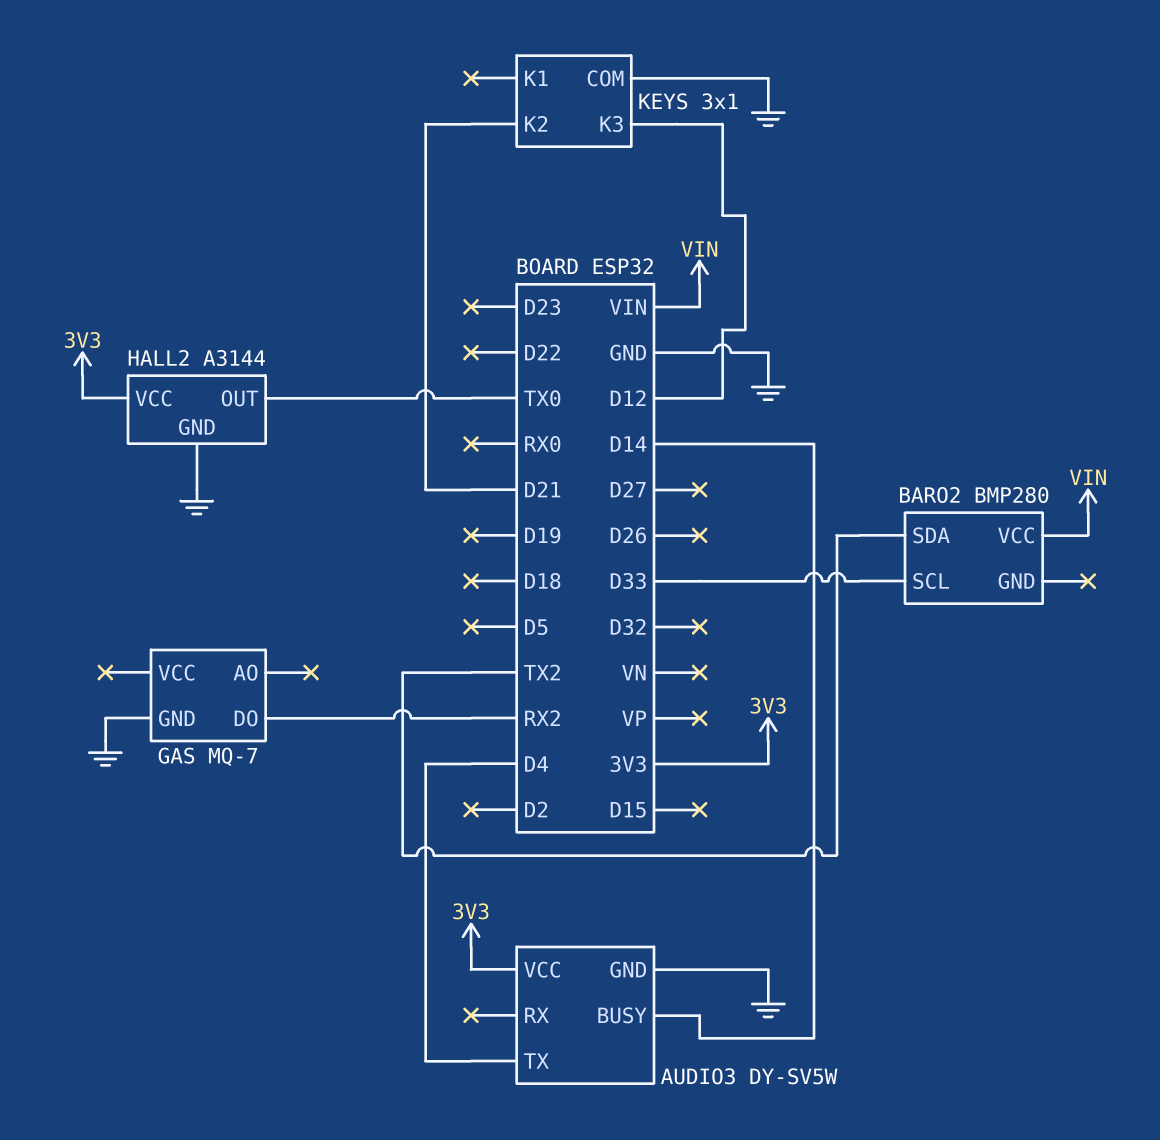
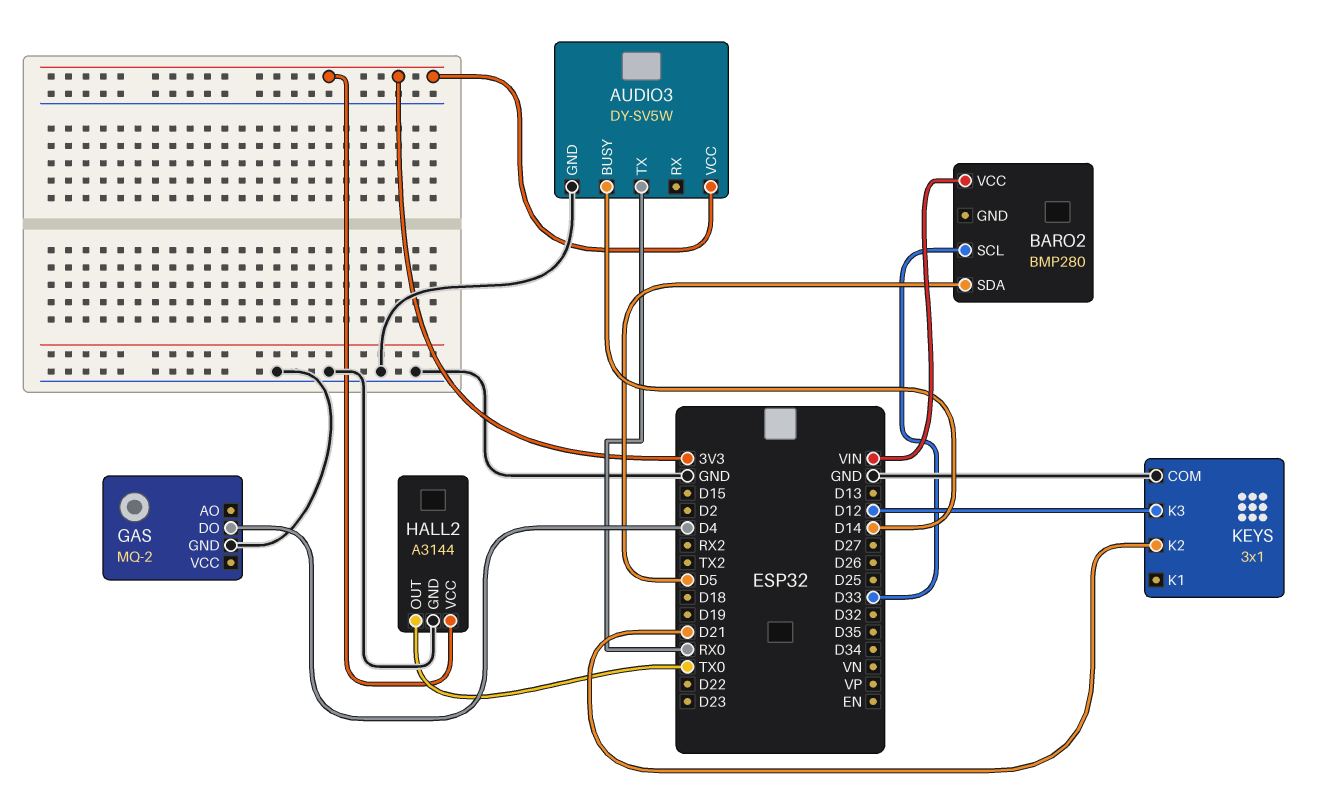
AUDIO3 pin TX: D4 -> RX0
BARO2 pin SDA: TX2 -> D5
GAS: MQ-7 -> MQ-2
GAS pin DO: RX2 -> D4

